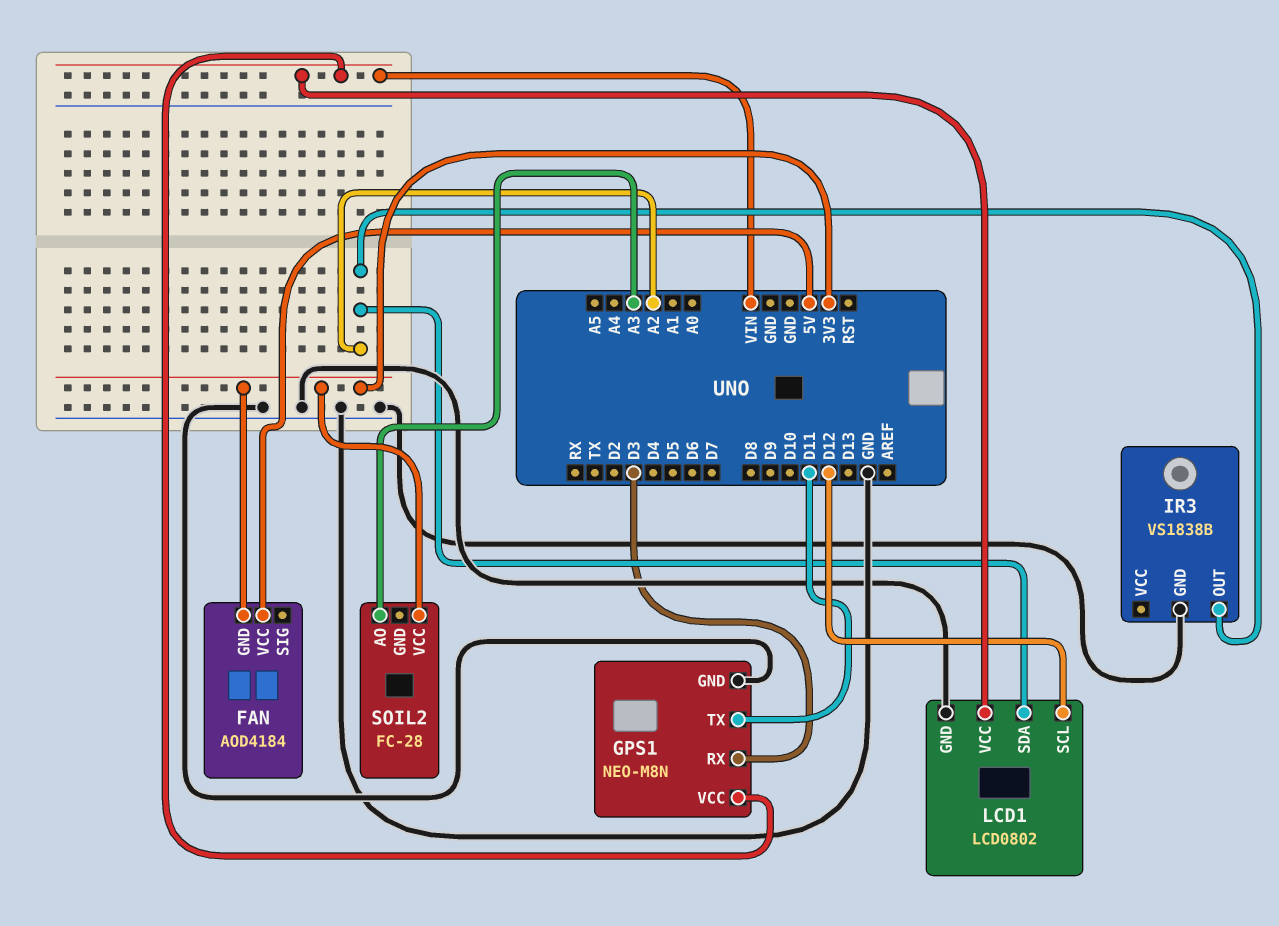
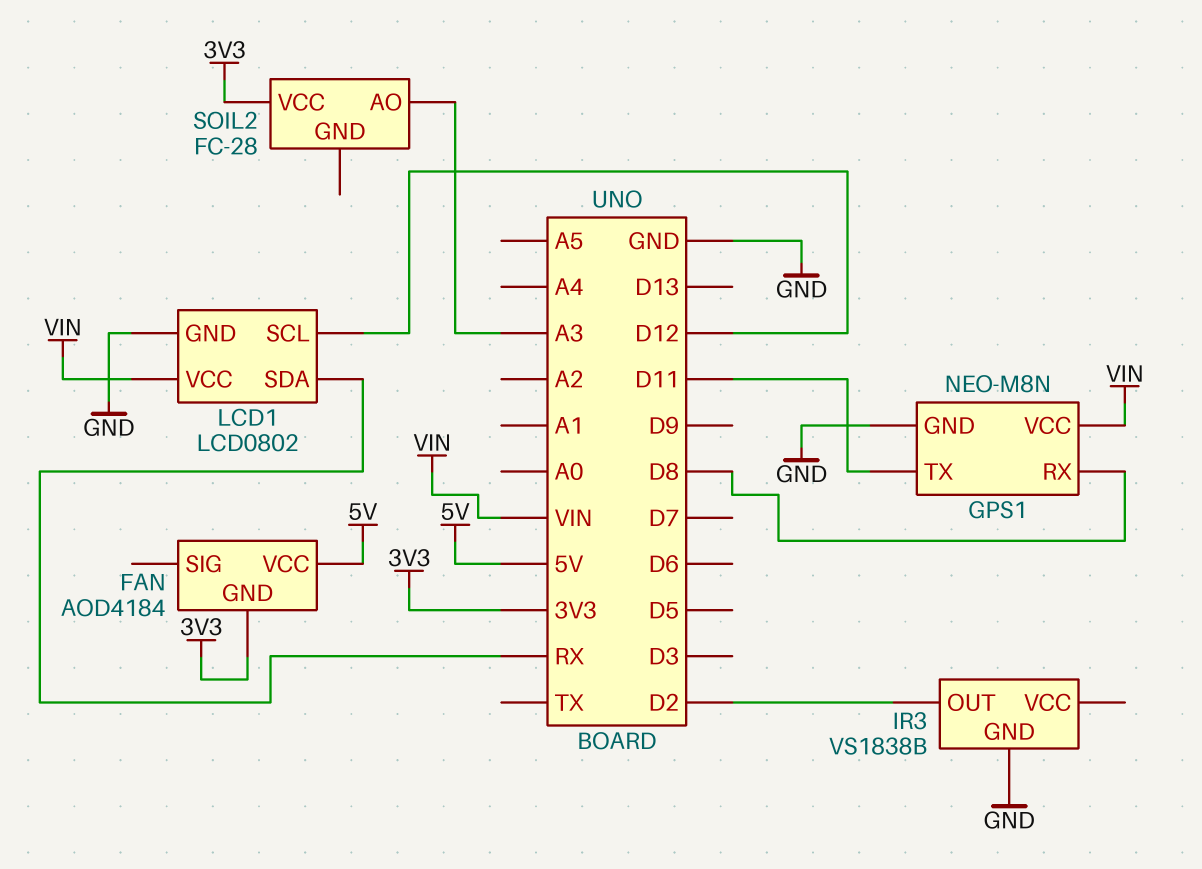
GPS1 pin RX: D3 -> D8
IR3 pin OUT: A2 -> D2
LCD1 pin SDA: A2 -> RX

